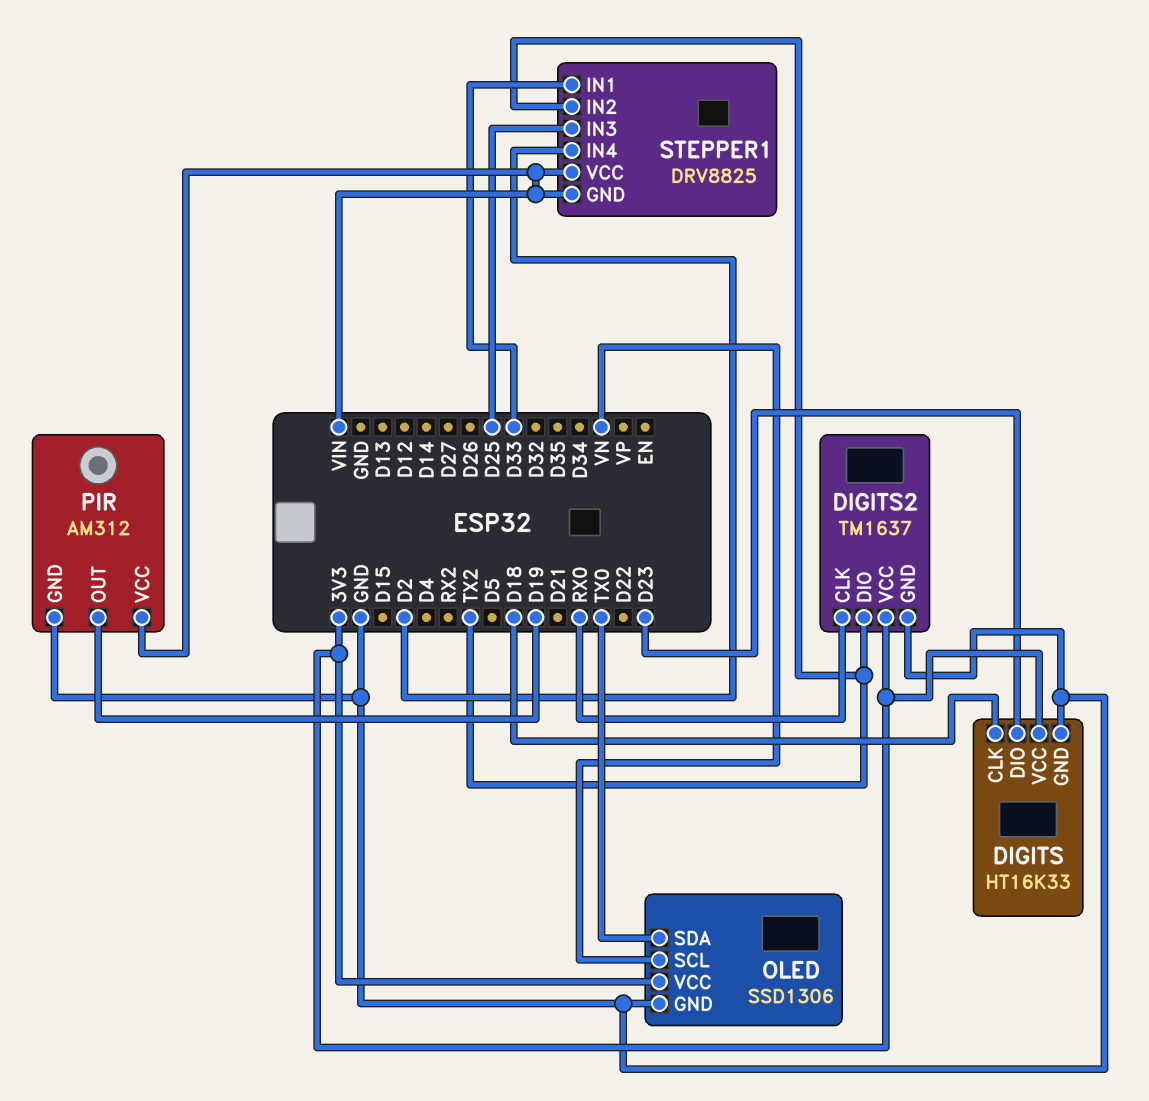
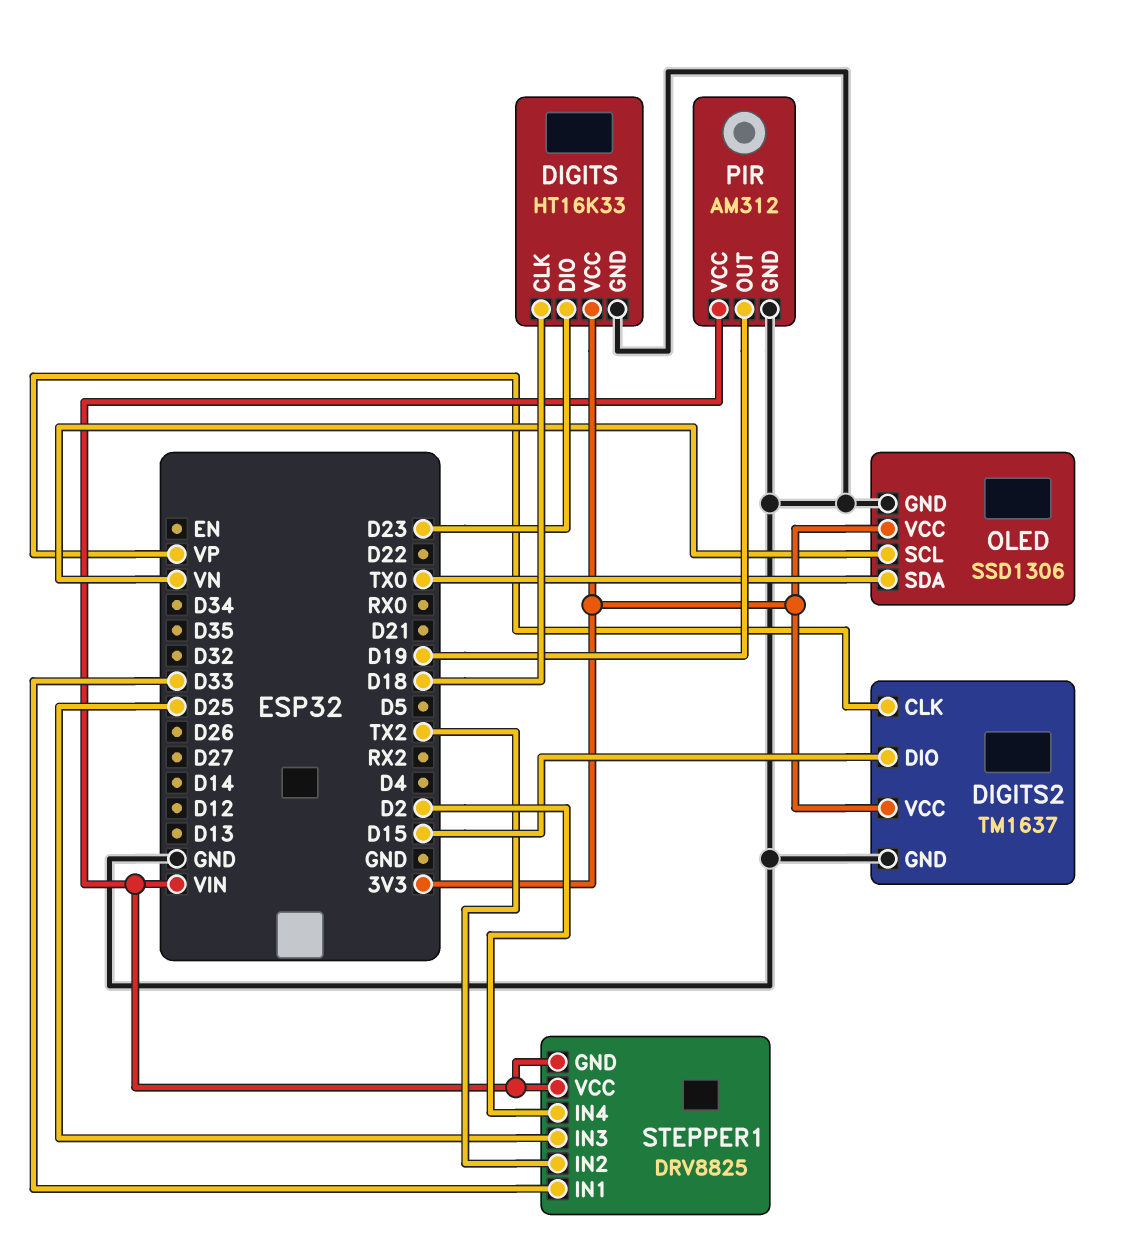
DIGITS2 pin CLK: RX0 -> VP
DIGITS2 pin DIO: TX2 -> D15

